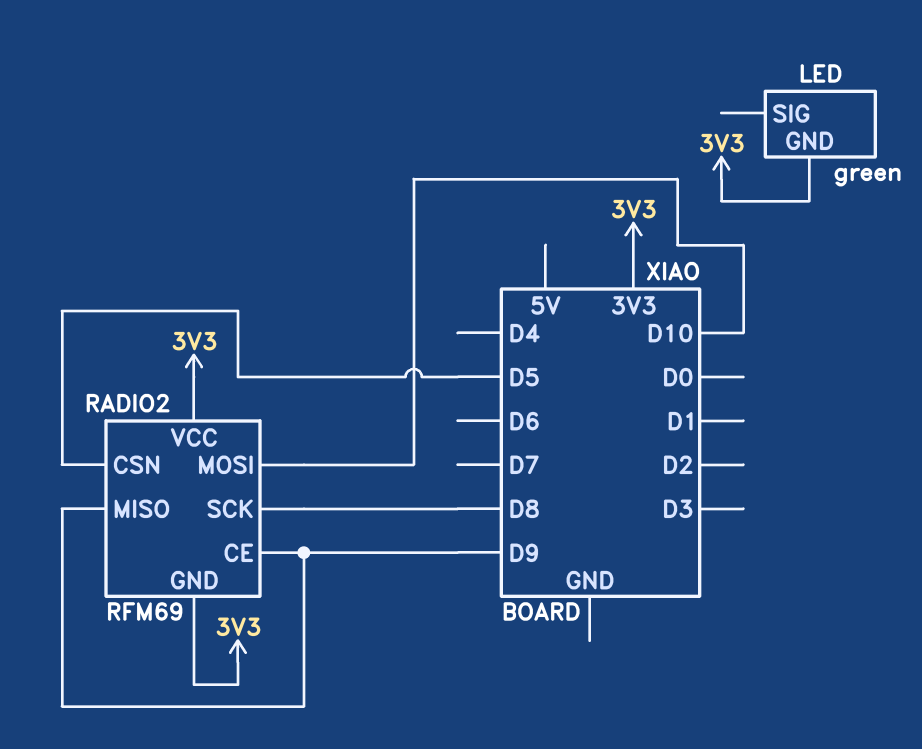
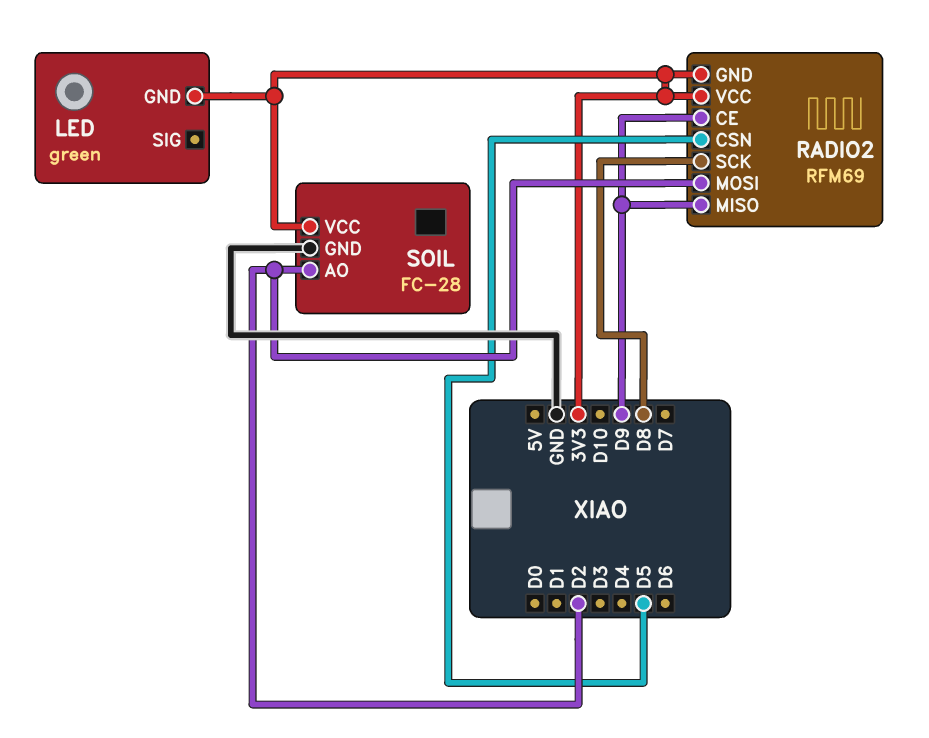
RADIO2 pin MOSI: D10 -> D2
SOIL: none -> FC-28
SOIL pin AO: none -> D2
SOIL pin GND: none -> GND
SOIL pin VCC: none -> 3V3

